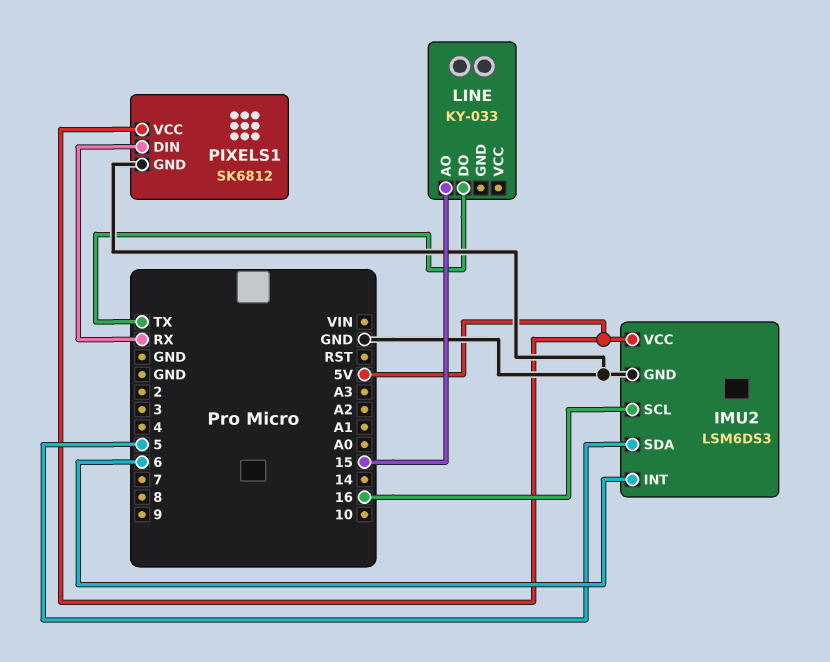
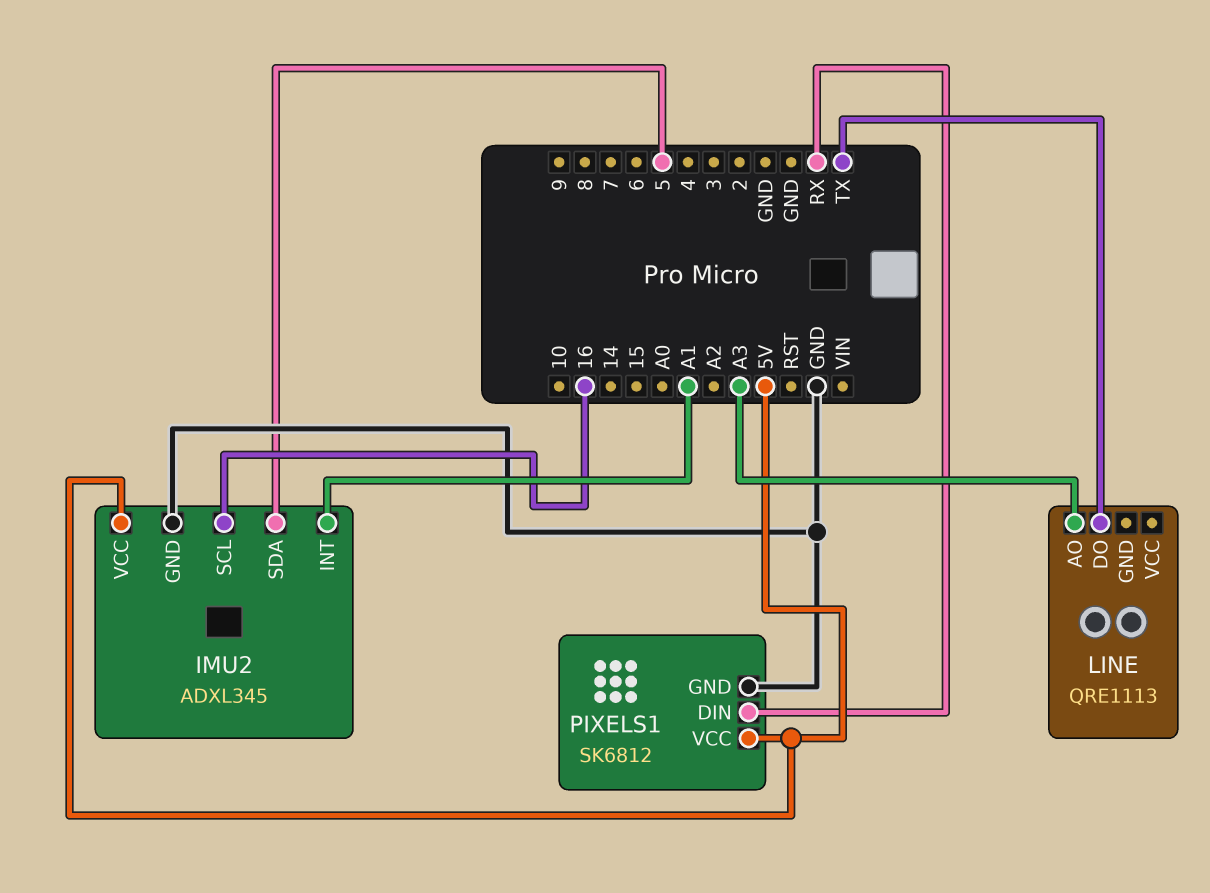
IMU2: LSM6DS3 -> ADXL345
IMU2 pin INT: 6 -> A1
LINE: KY-033 -> QRE1113
LINE pin AO: 15 -> A3

